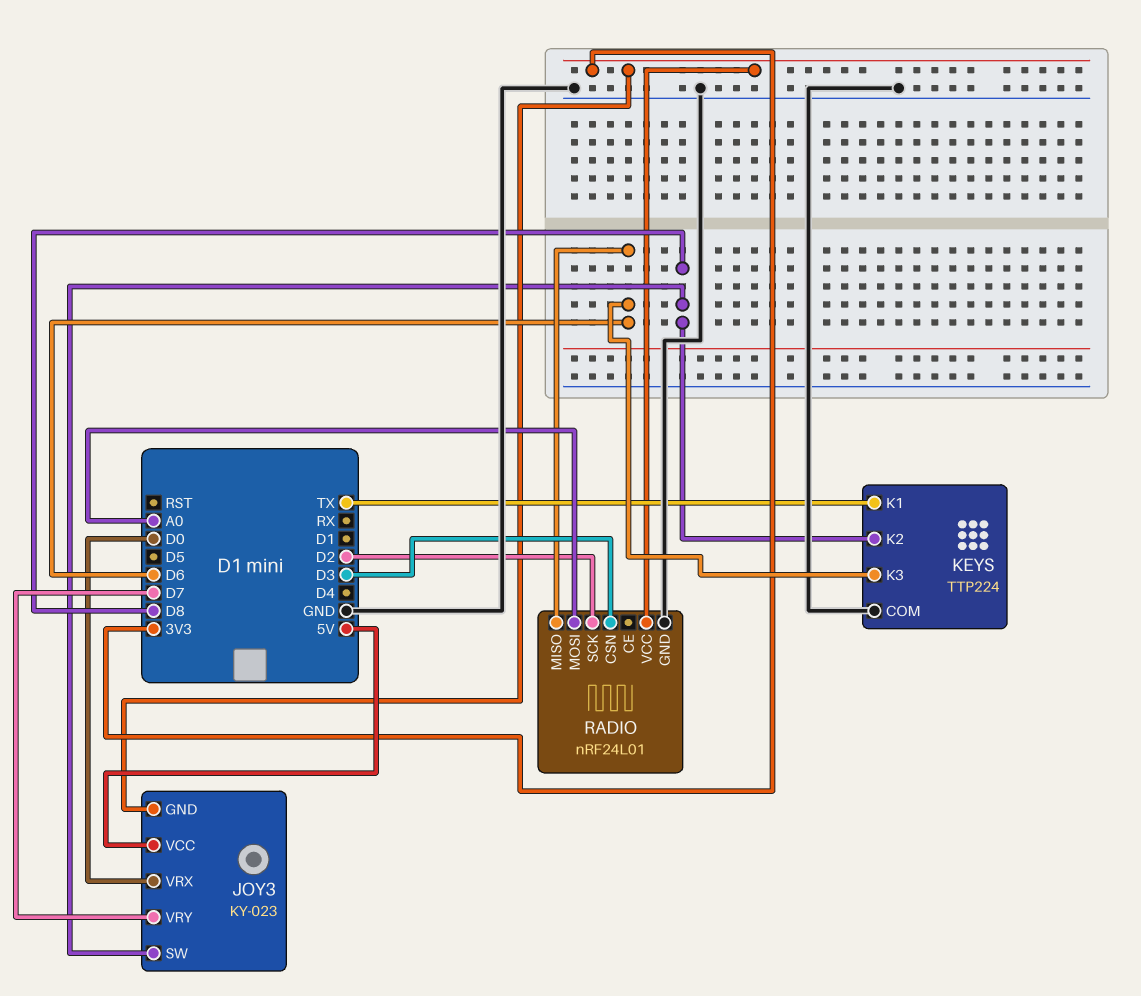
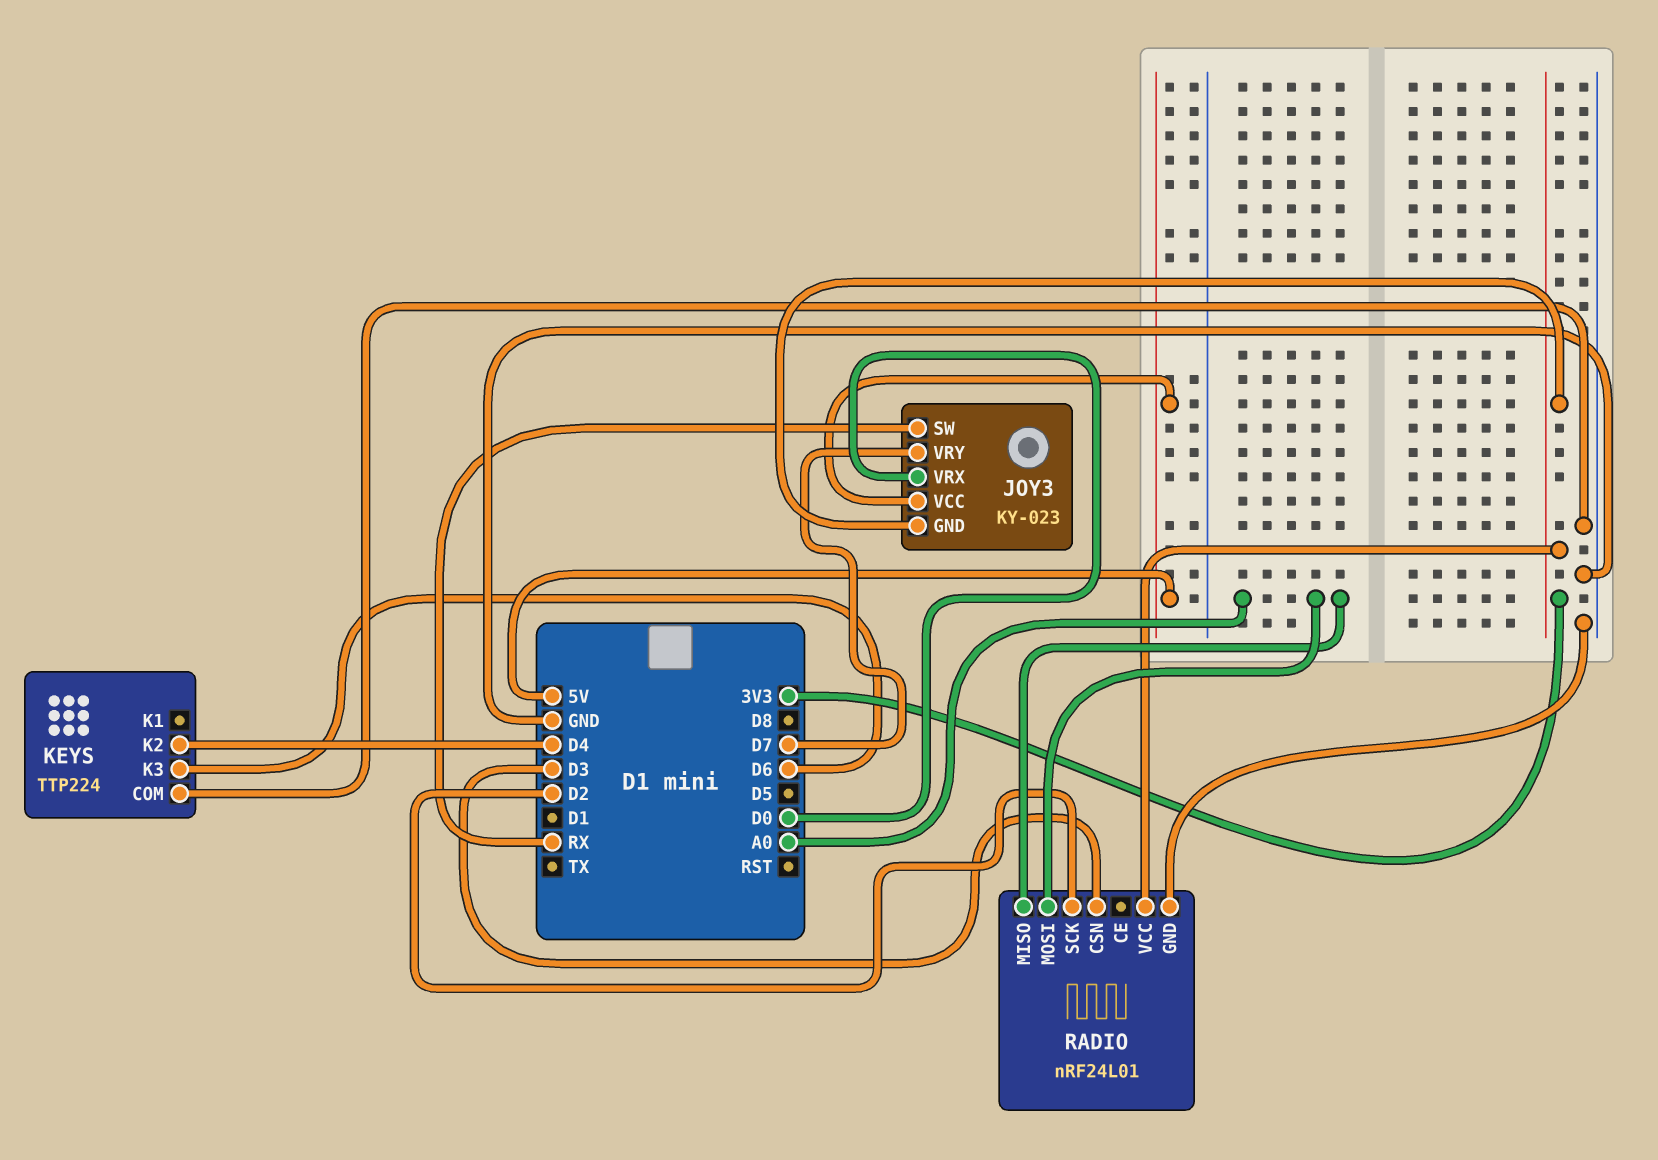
JOY3 pin SW: D8 -> RX
KEYS pin K1: TX -> none
KEYS pin K2: D8 -> D4
RADIO pin MISO: D6 -> A0

